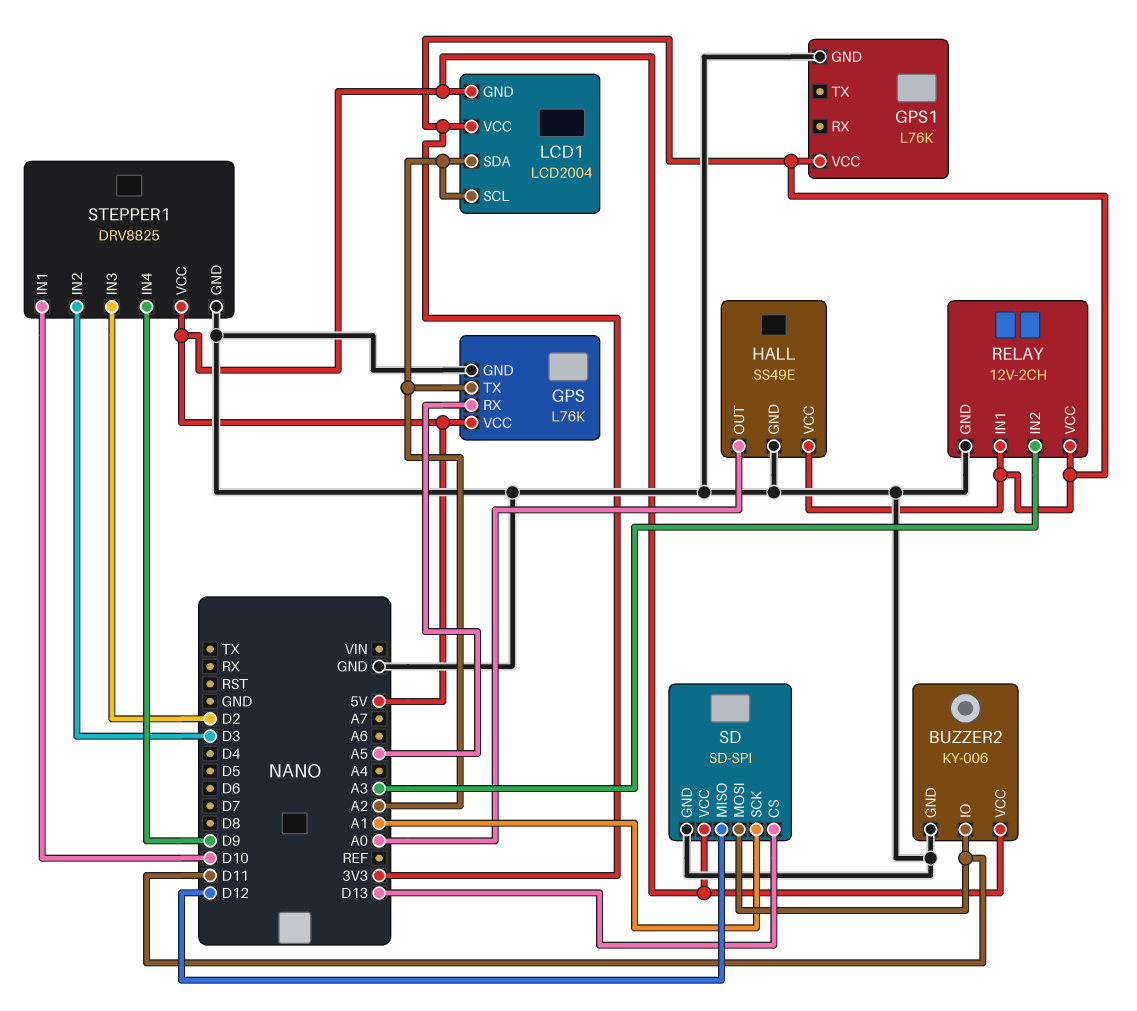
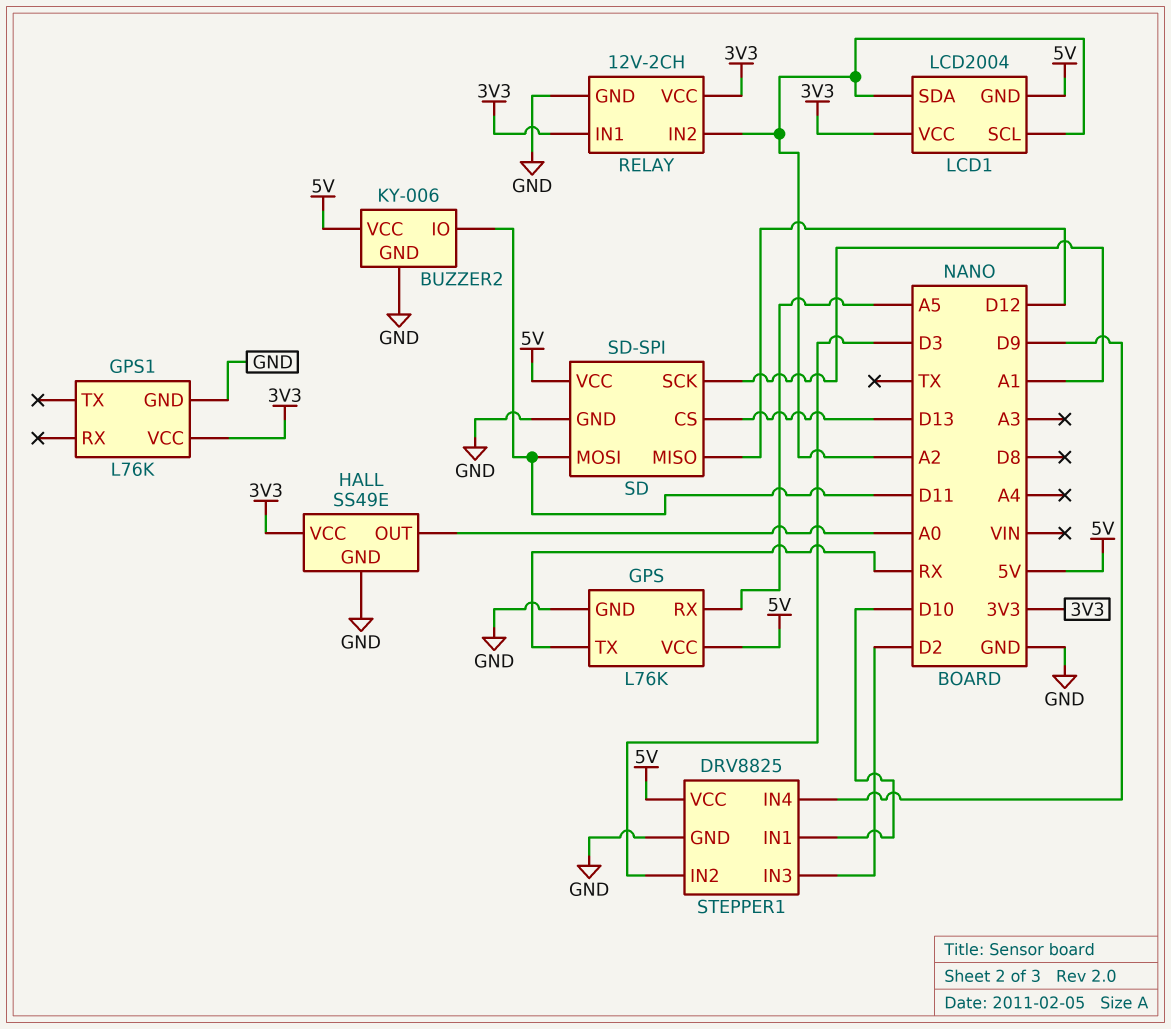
GPS pin TX: A2 -> RX
RELAY pin IN2: A3 -> A2

